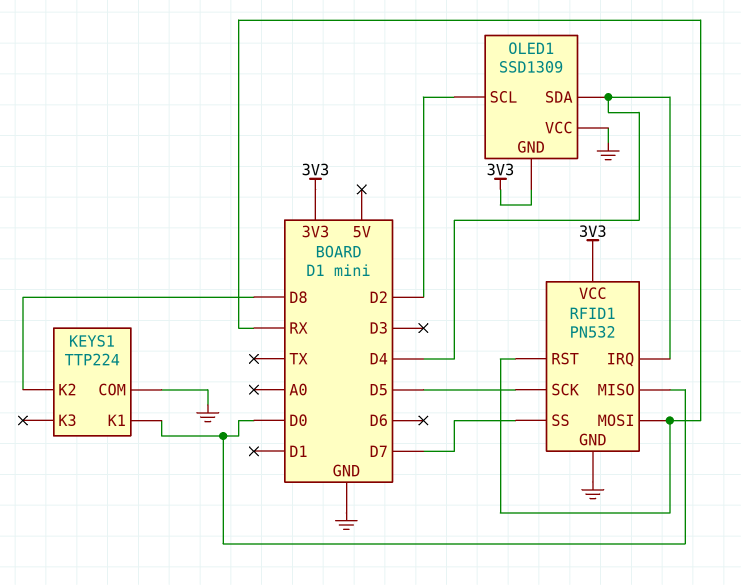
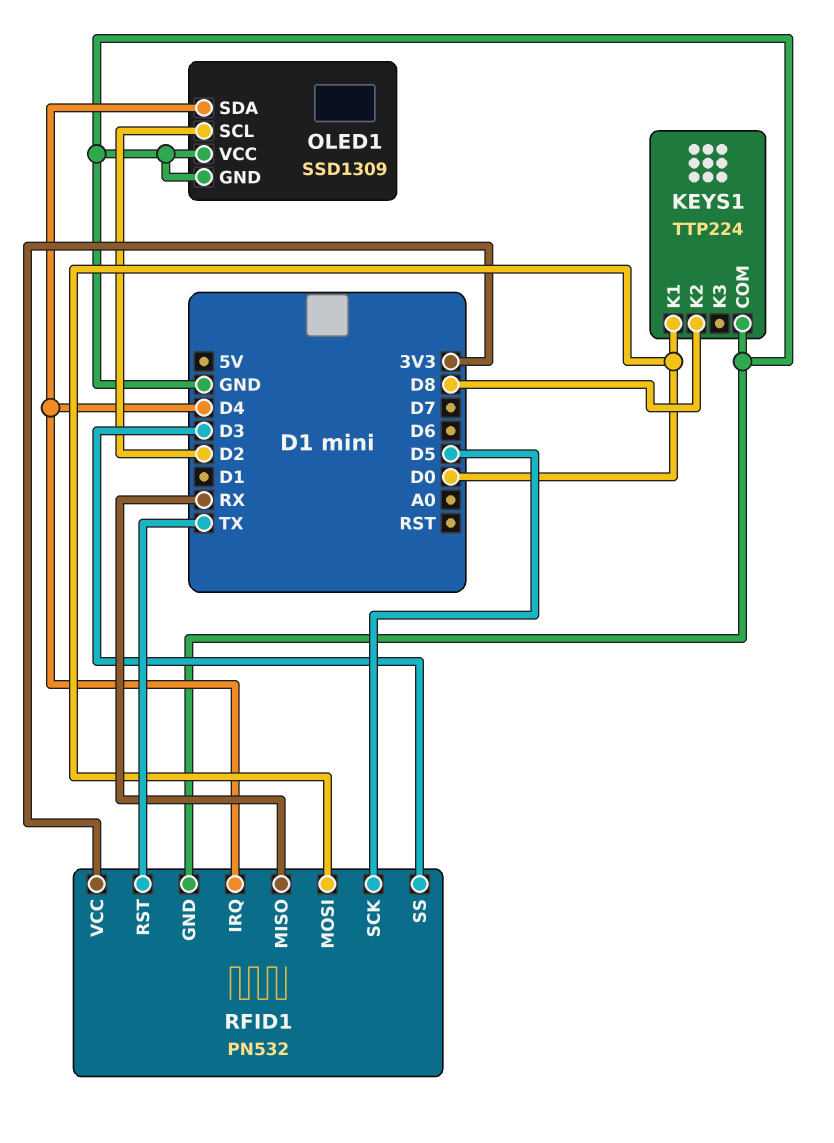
OLED1 pin GND: 3V3 -> GND
RFID1 pin MISO: D0 -> RX
RFID1 pin MOSI: RX -> D0
RFID1 pin RST: RX -> TX
RFID1 pin SS: D7 -> D3

